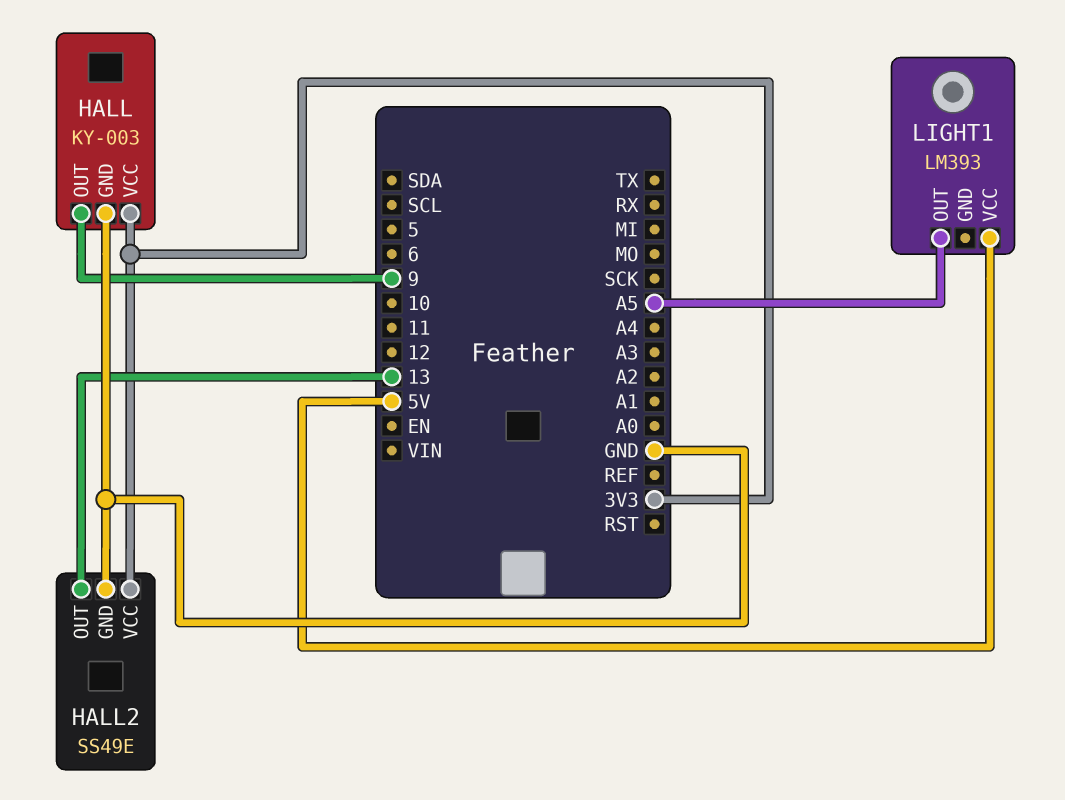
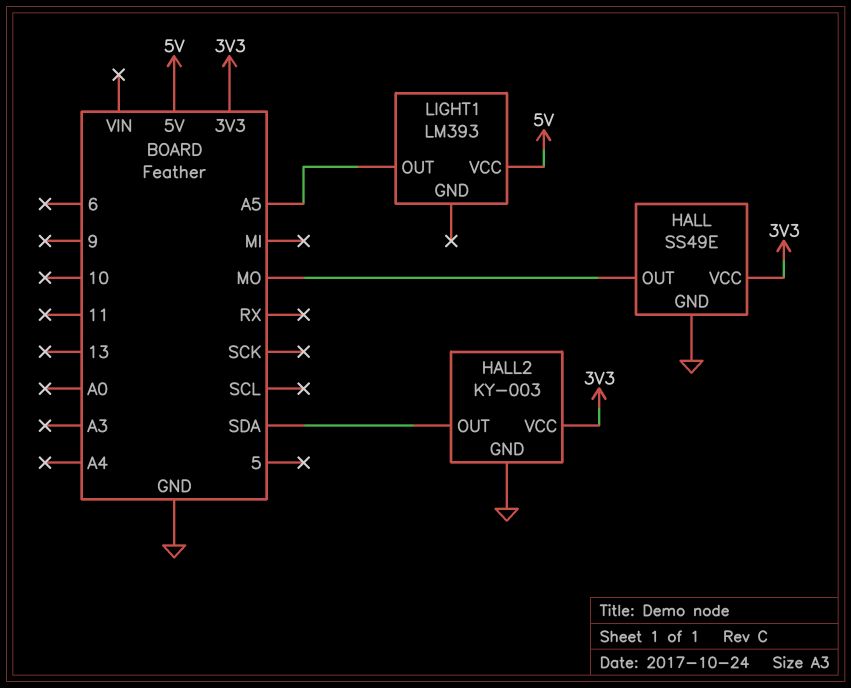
HALL: KY-003 -> SS49E
HALL pin OUT: 9 -> MO
HALL2: SS49E -> KY-003
HALL2 pin OUT: 13 -> SDA

